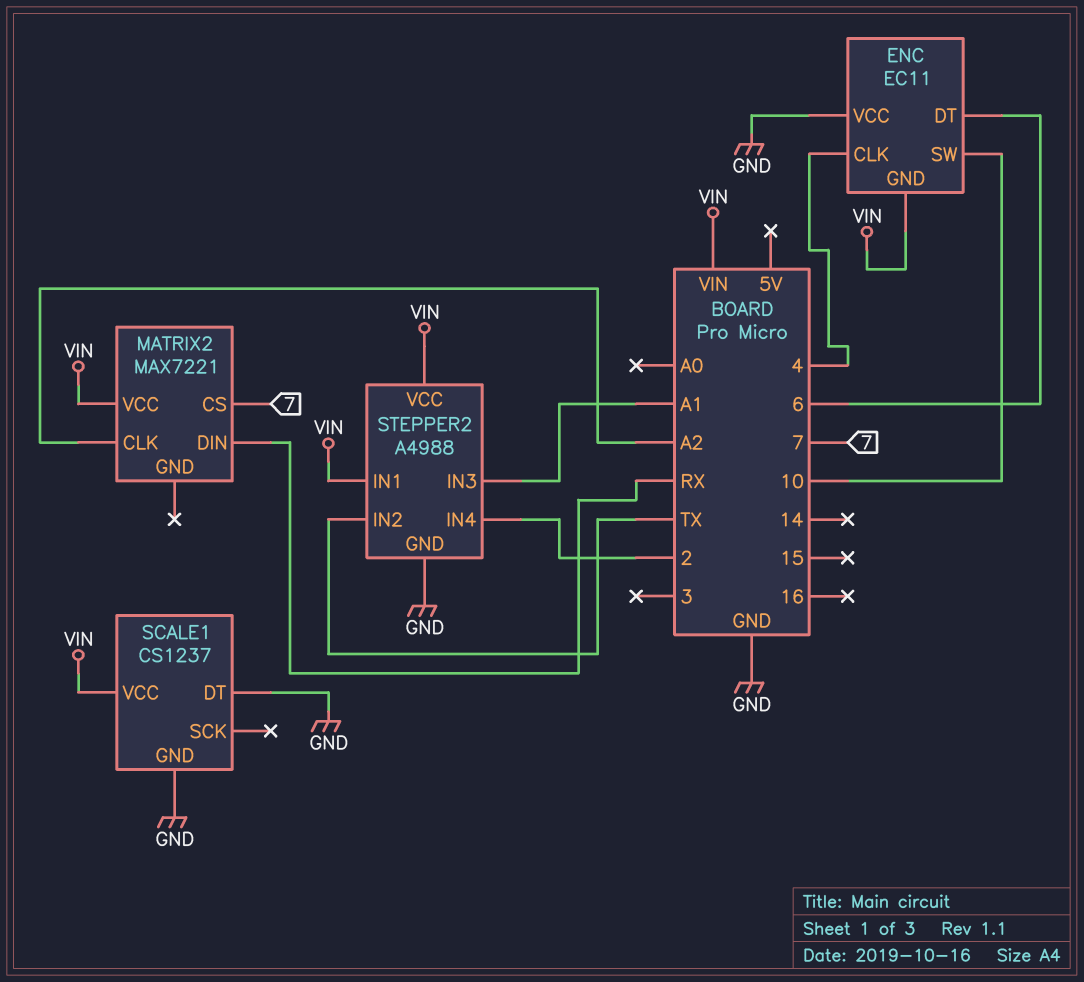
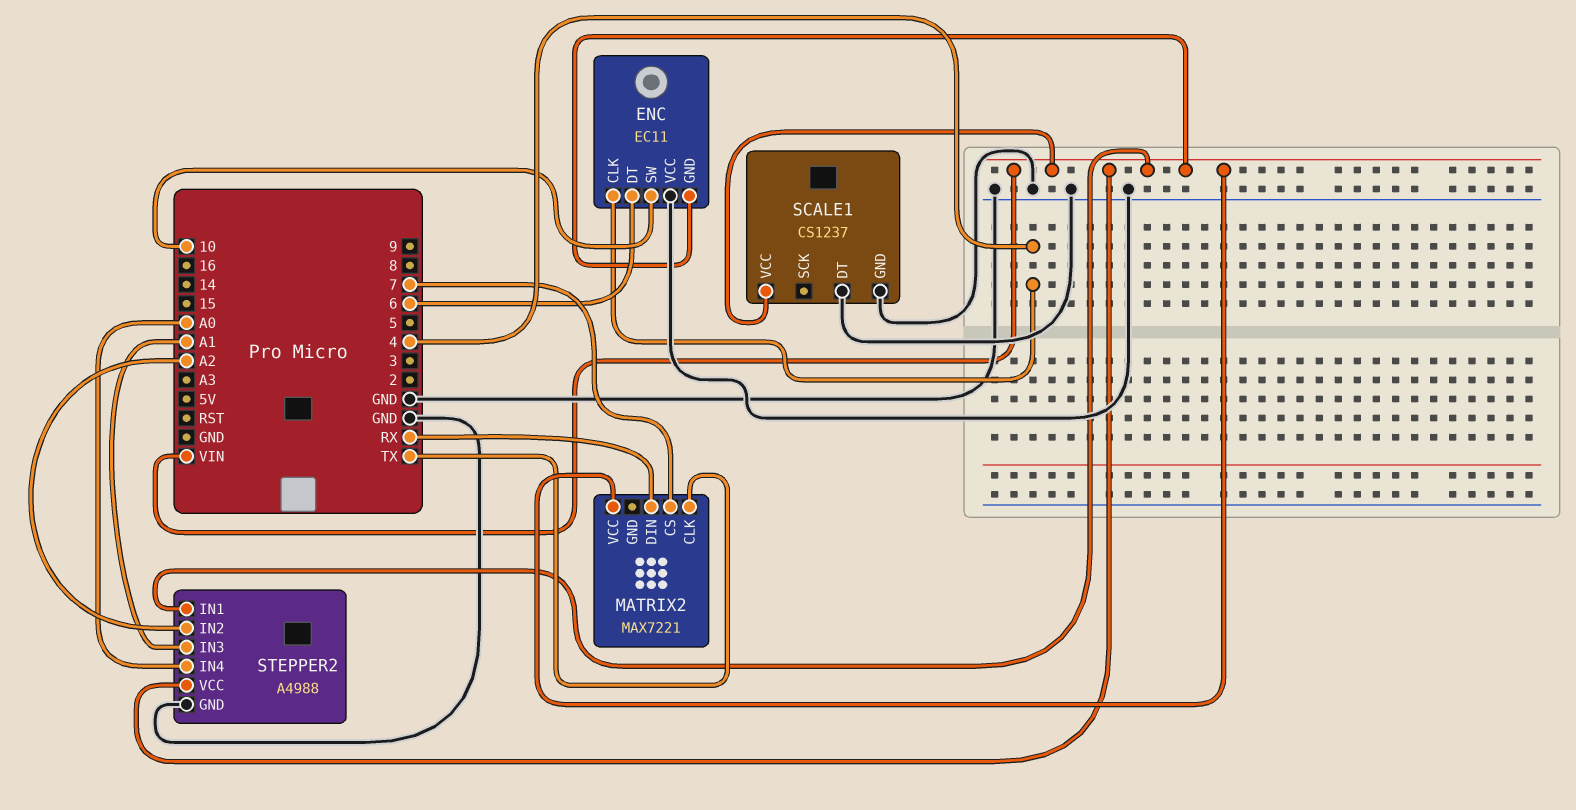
MATRIX2 pin CLK: A2 -> TX
STEPPER2 pin IN2: TX -> A2
STEPPER2 pin IN4: 2 -> A0

